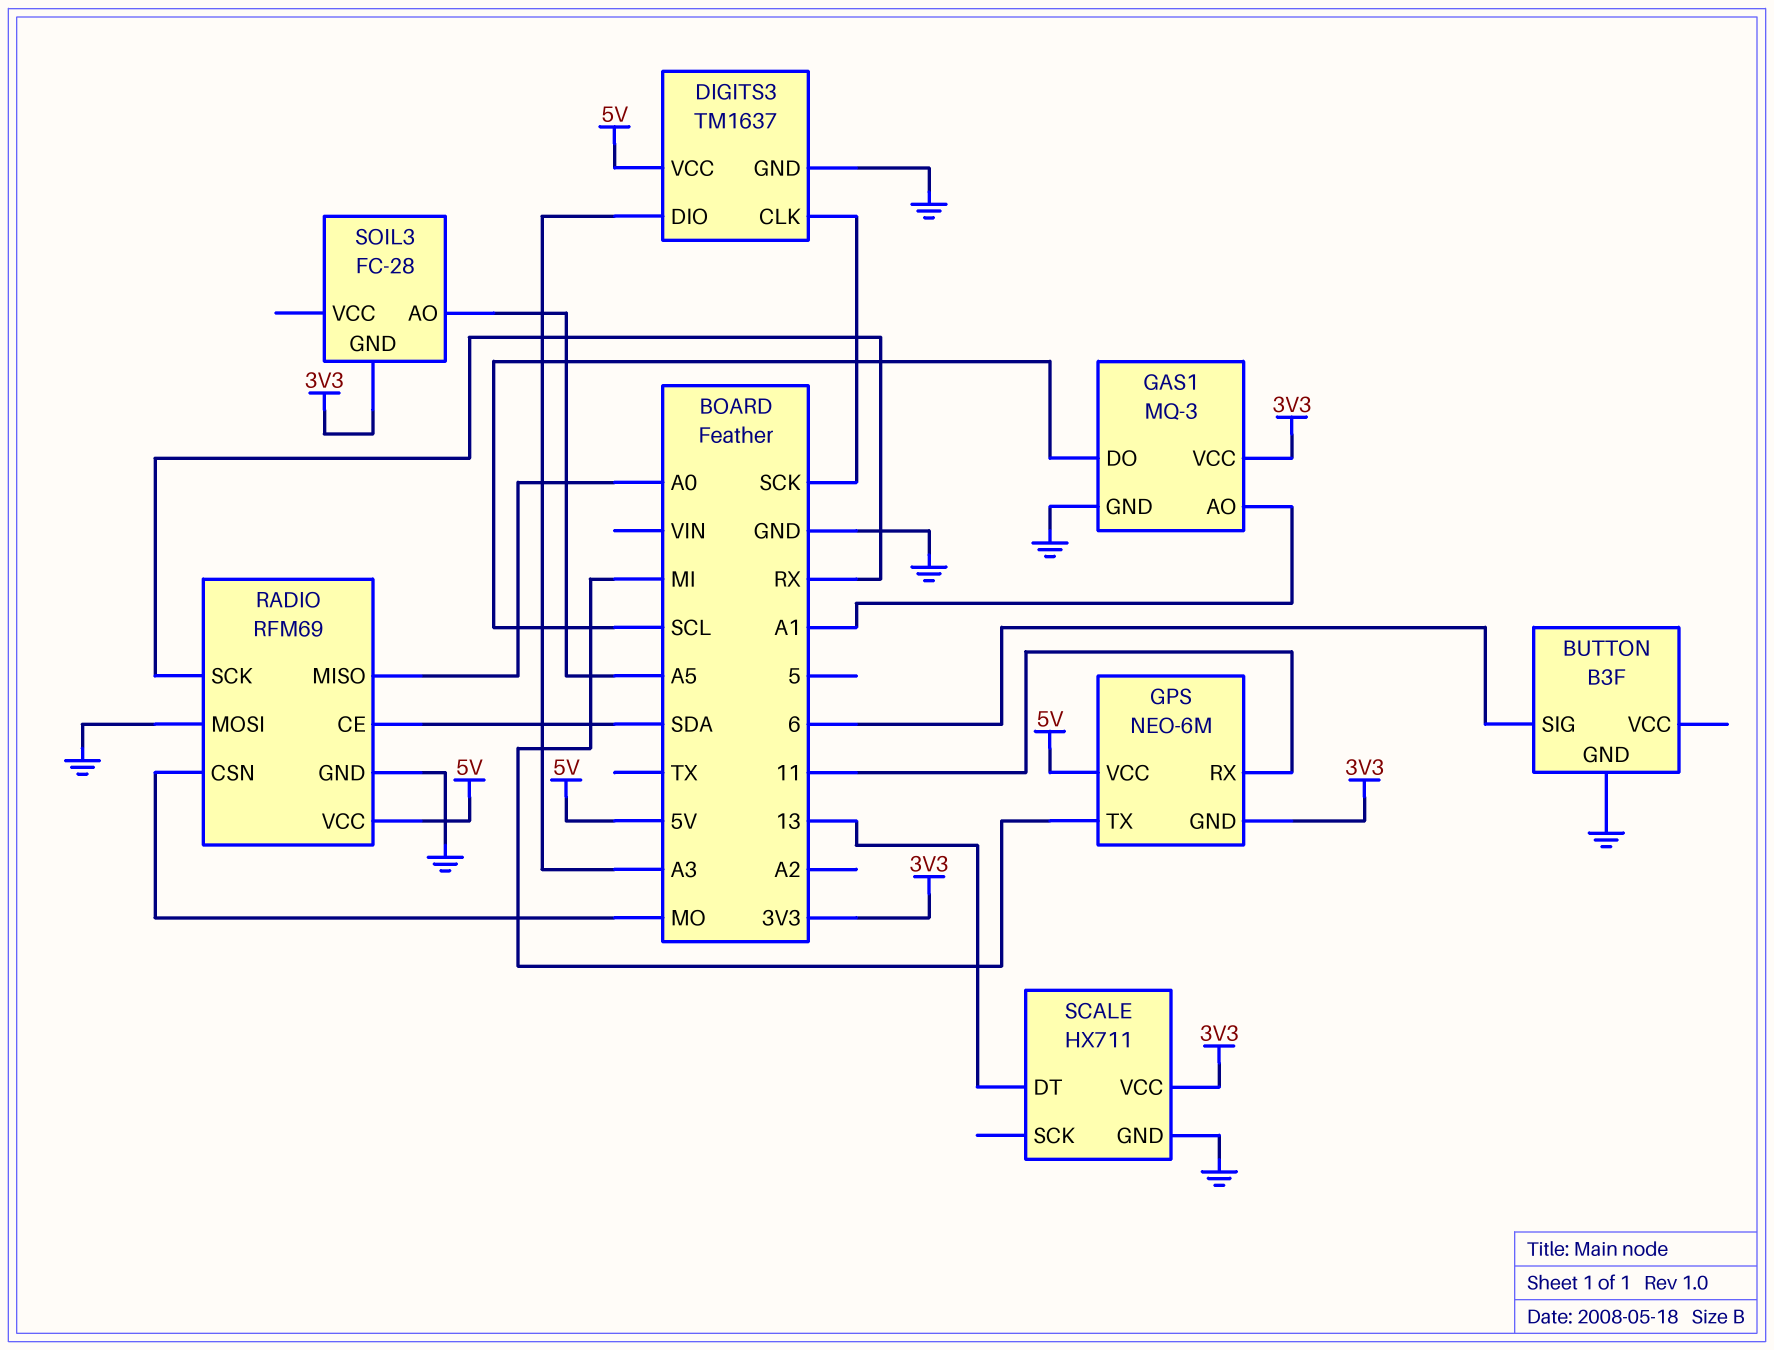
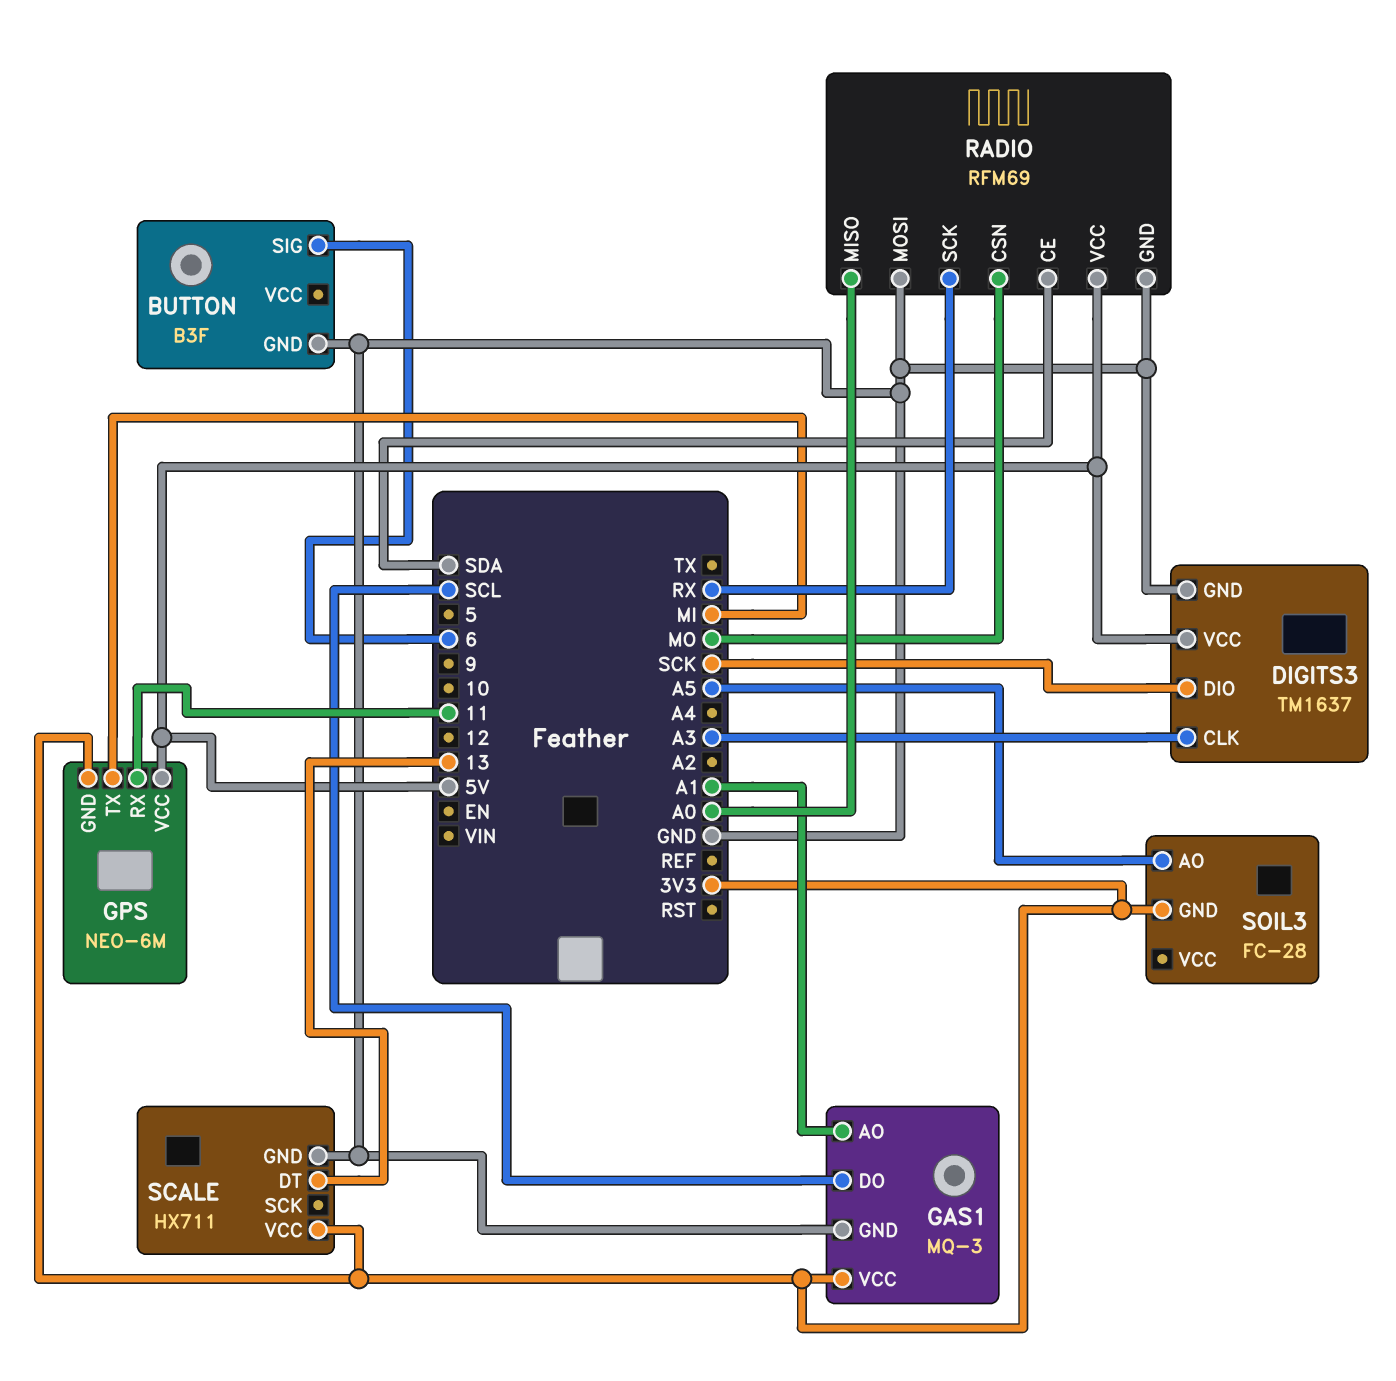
DIGITS3 pin CLK: SCK -> A3
DIGITS3 pin DIO: A3 -> SCK

